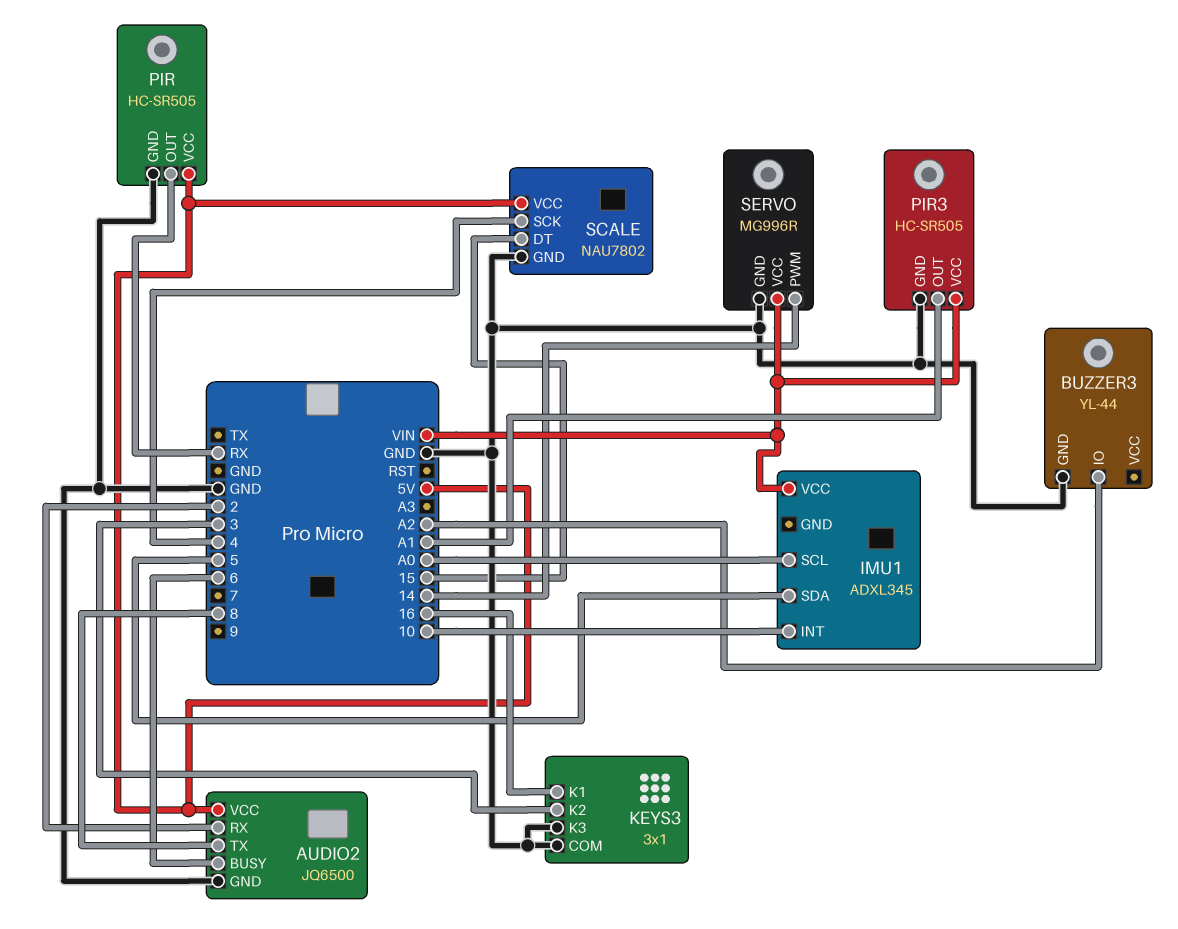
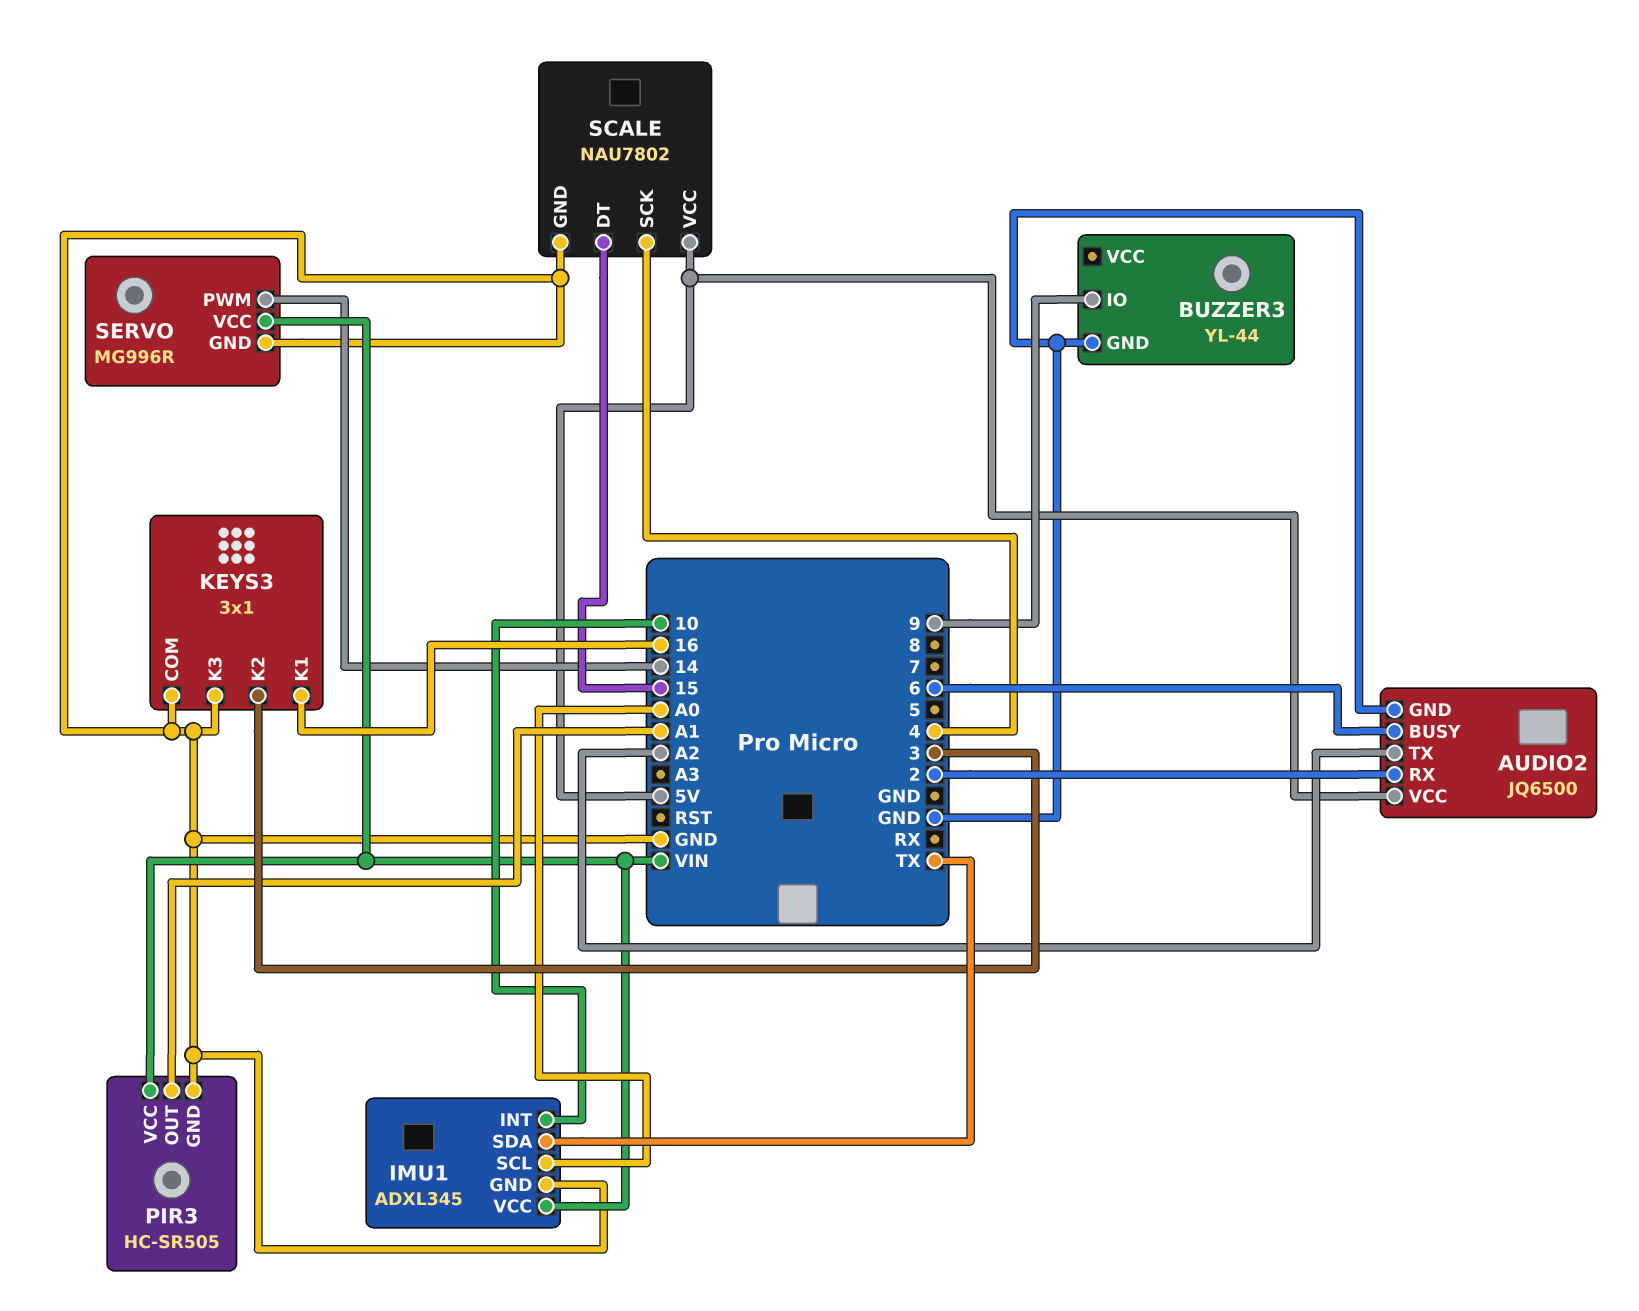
AUDIO2 pin TX: 8 -> A2
BUZZER3 pin IO: A2 -> 9
IMU1 pin GND: none -> GND
IMU1 pin SDA: 5 -> TX
PIR: HC-SR505 -> none
PIR pin GND: GND -> none
PIR pin OUT: RX -> none
PIR pin VCC: 5V -> none

